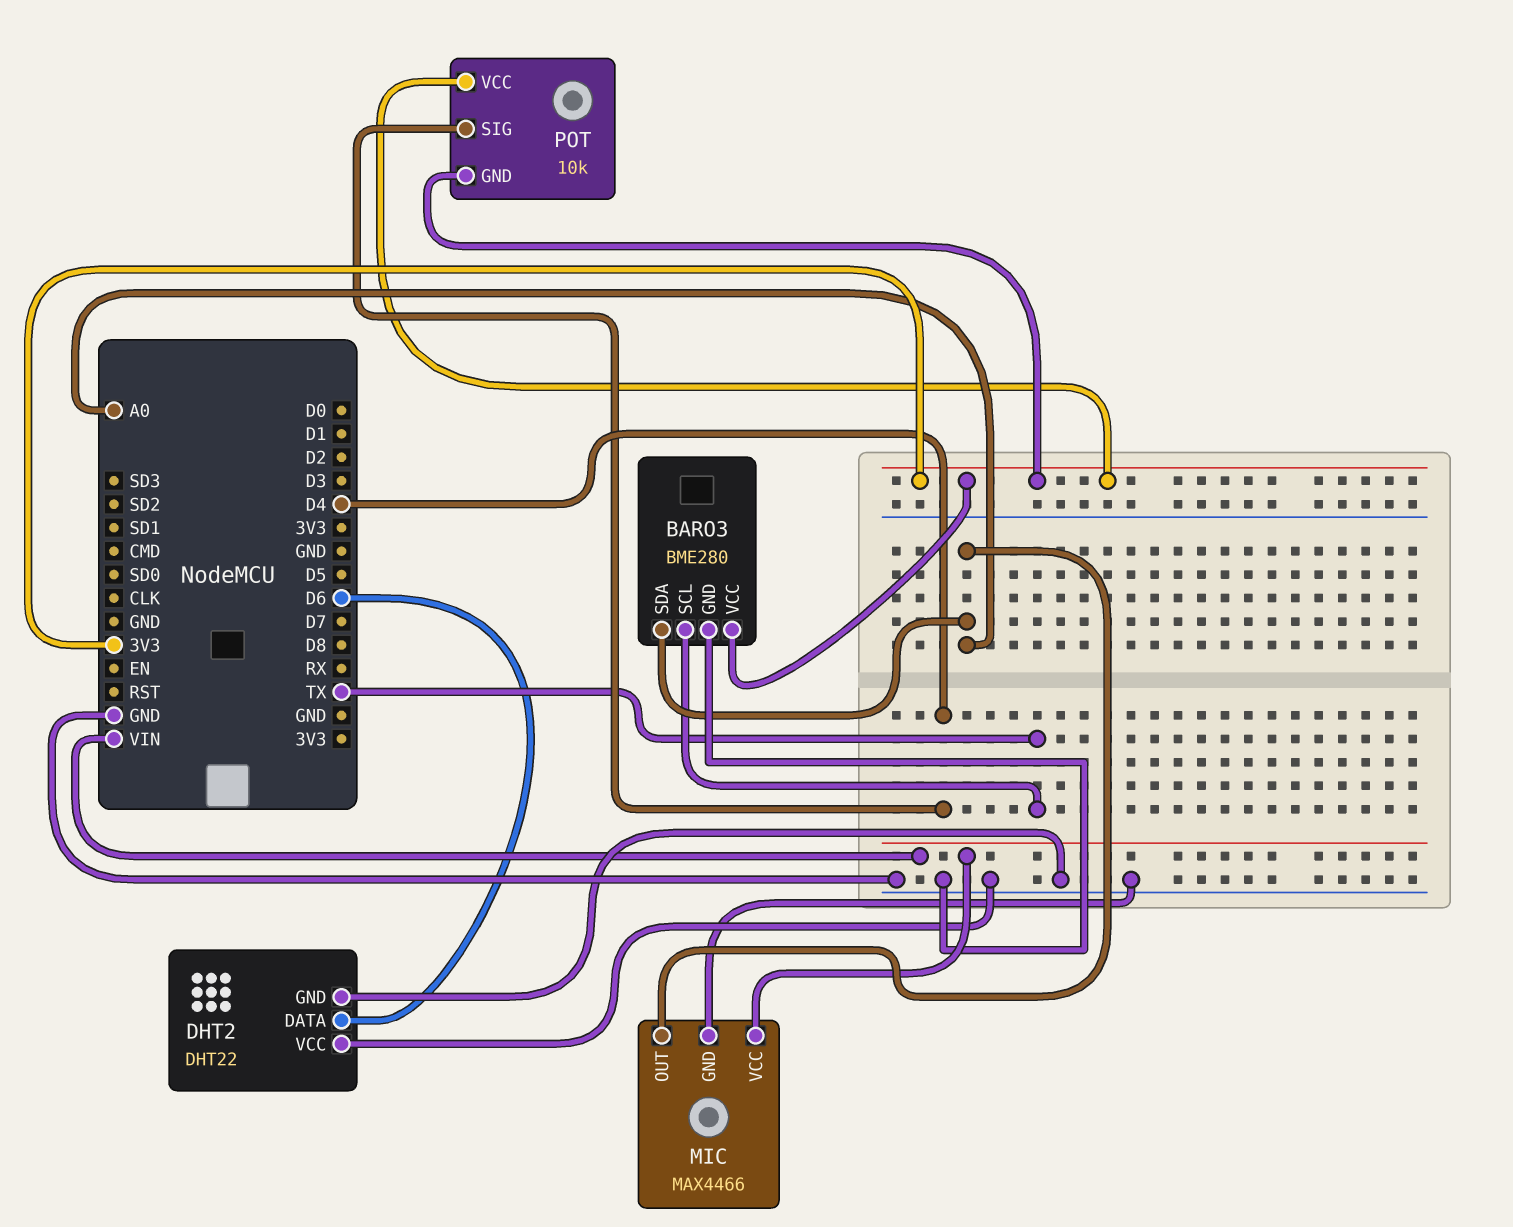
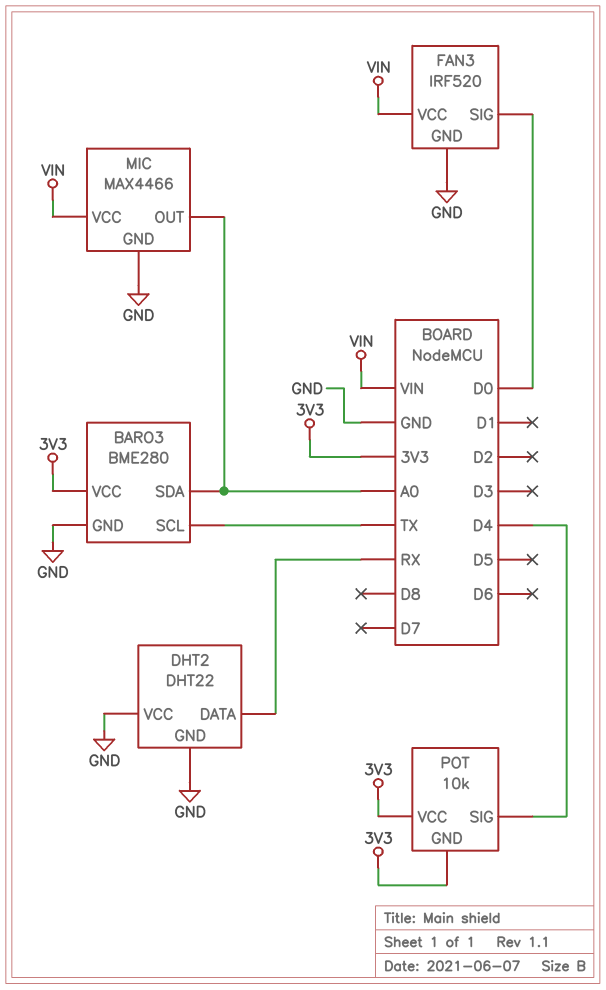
DHT2 pin DATA: D6 -> RX
FAN3: none -> IRF520
FAN3 pin GND: none -> GND
FAN3 pin SIG: none -> D0
FAN3 pin VCC: none -> VIN

